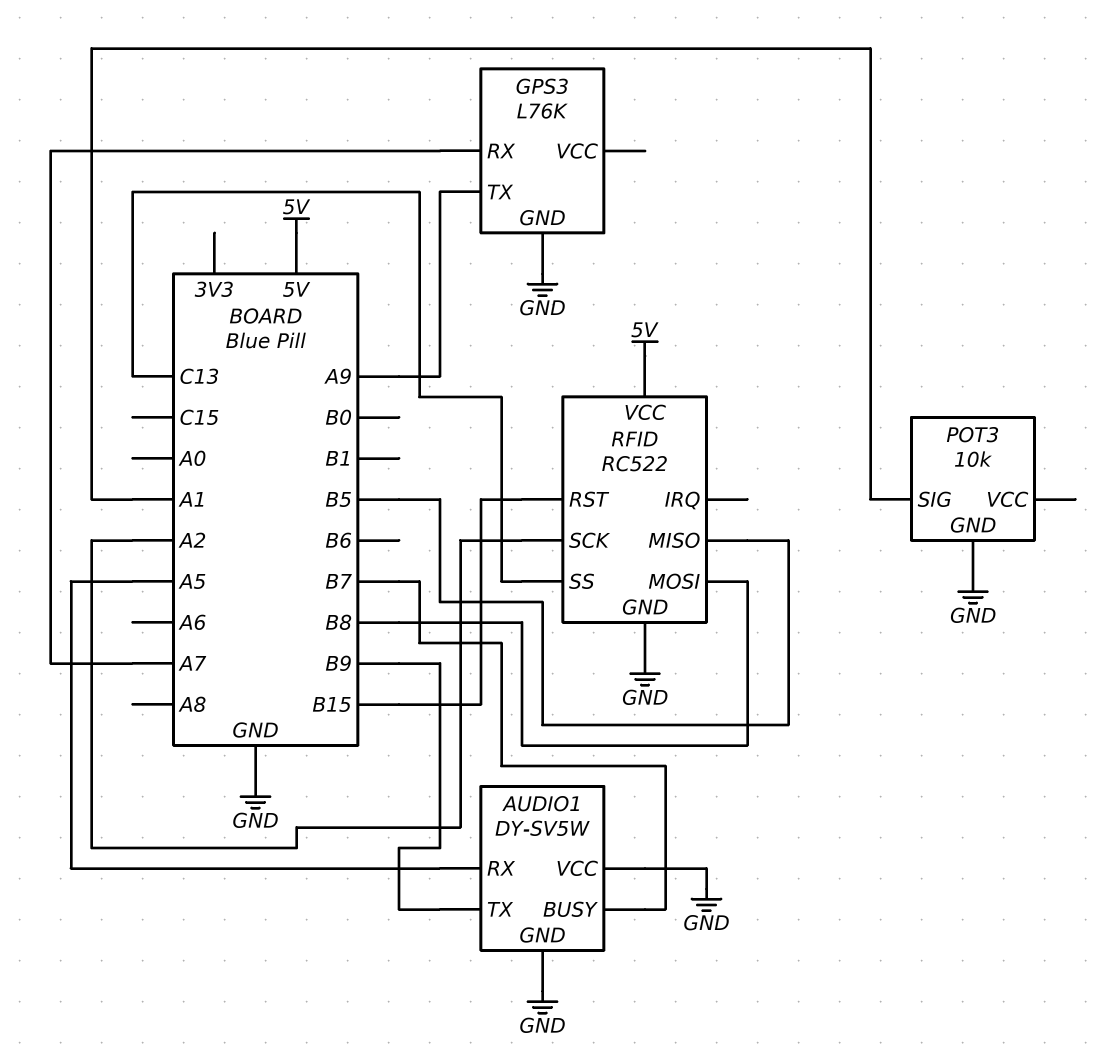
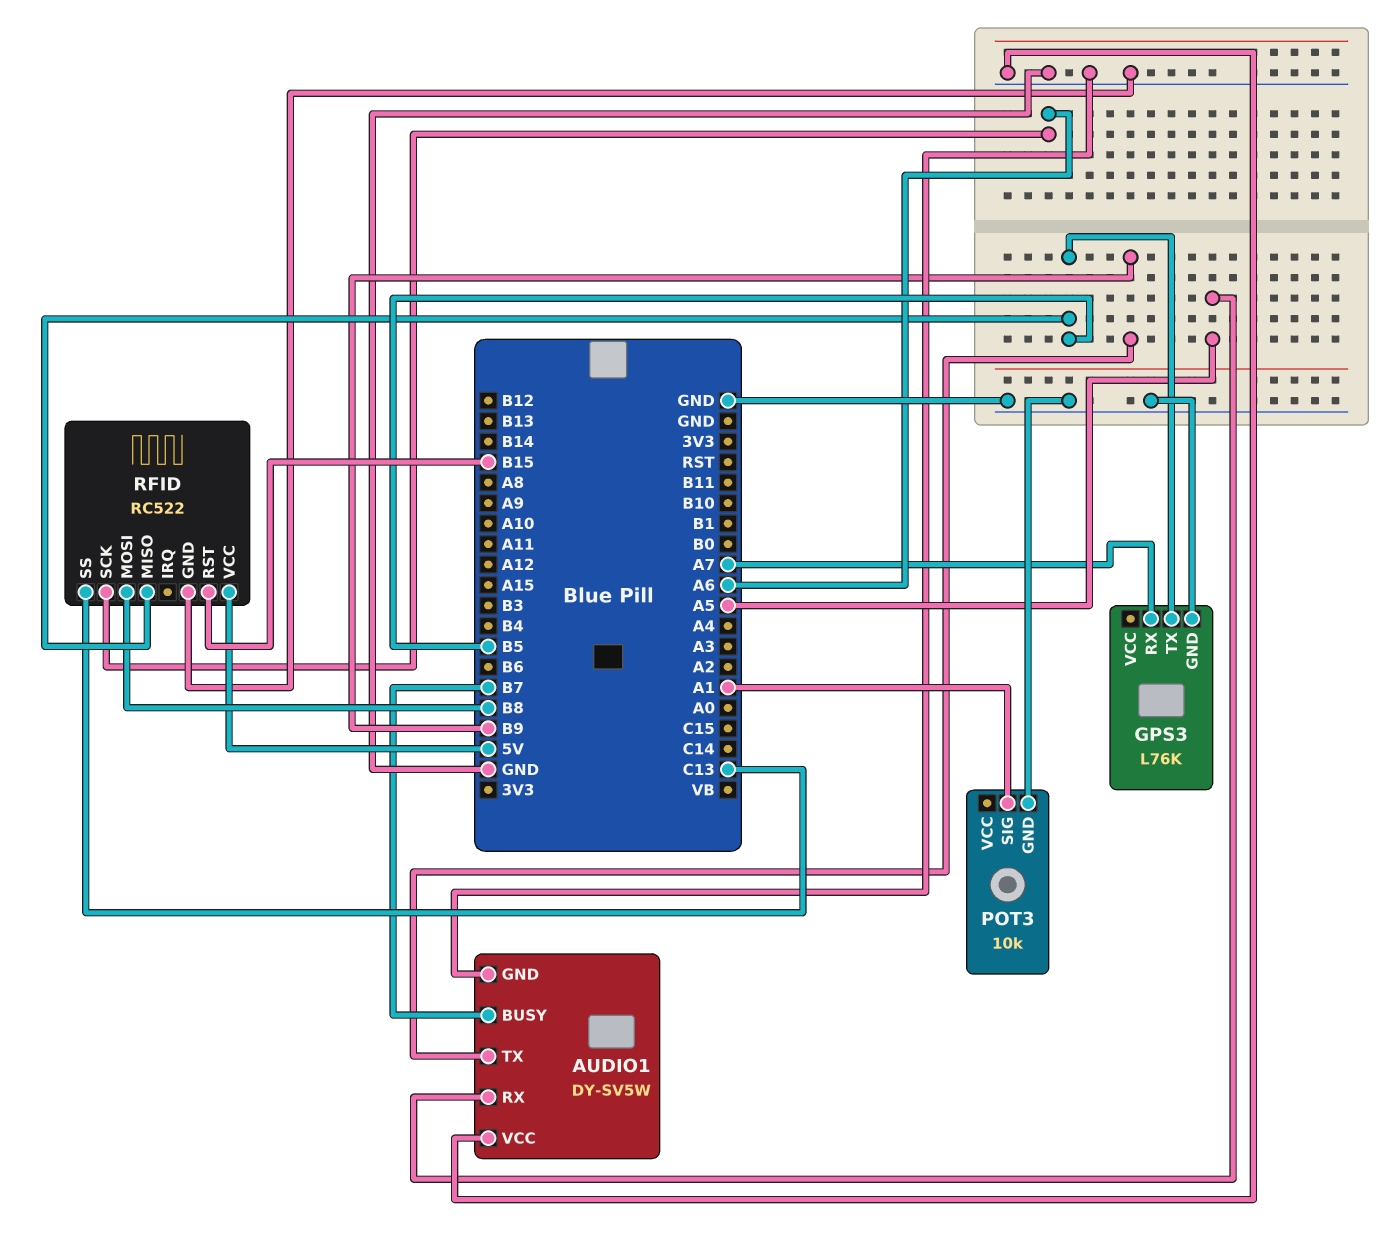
GPS3 pin TX: A9 -> B5
RFID pin SCK: A2 -> A6

